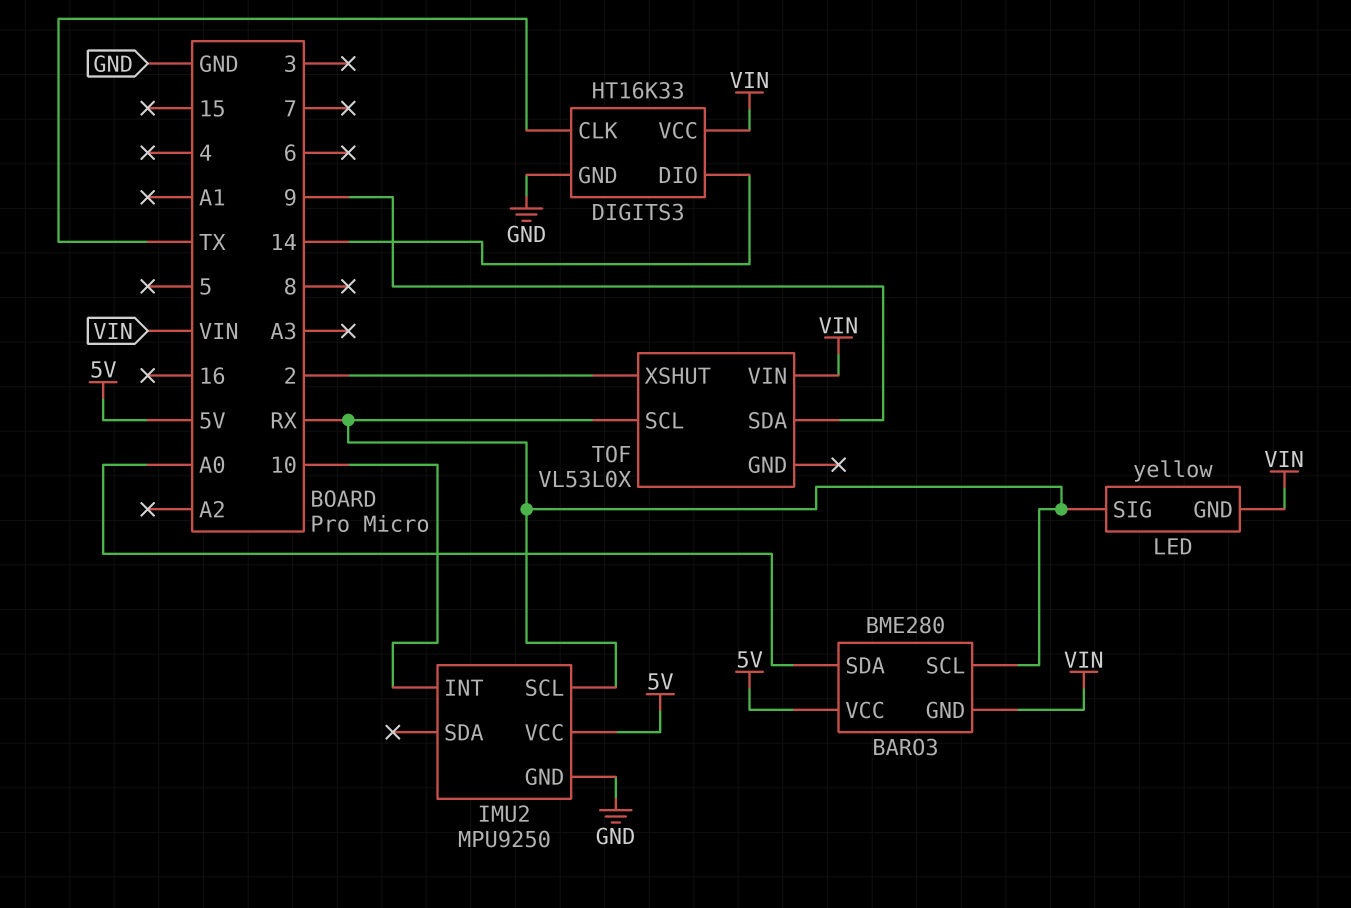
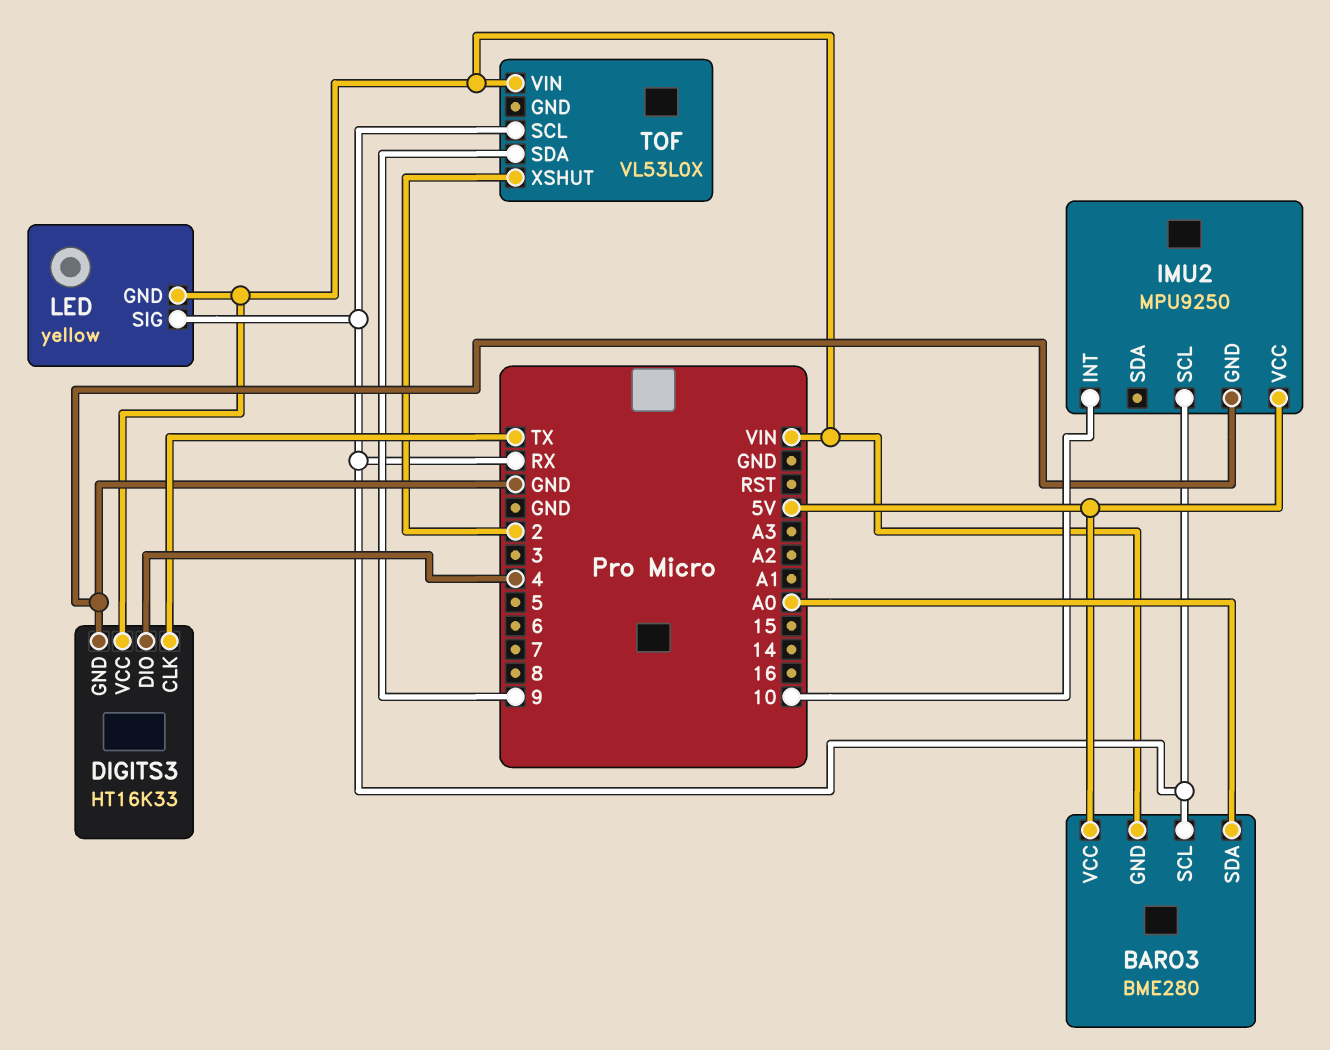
DIGITS3 pin DIO: 14 -> 4

